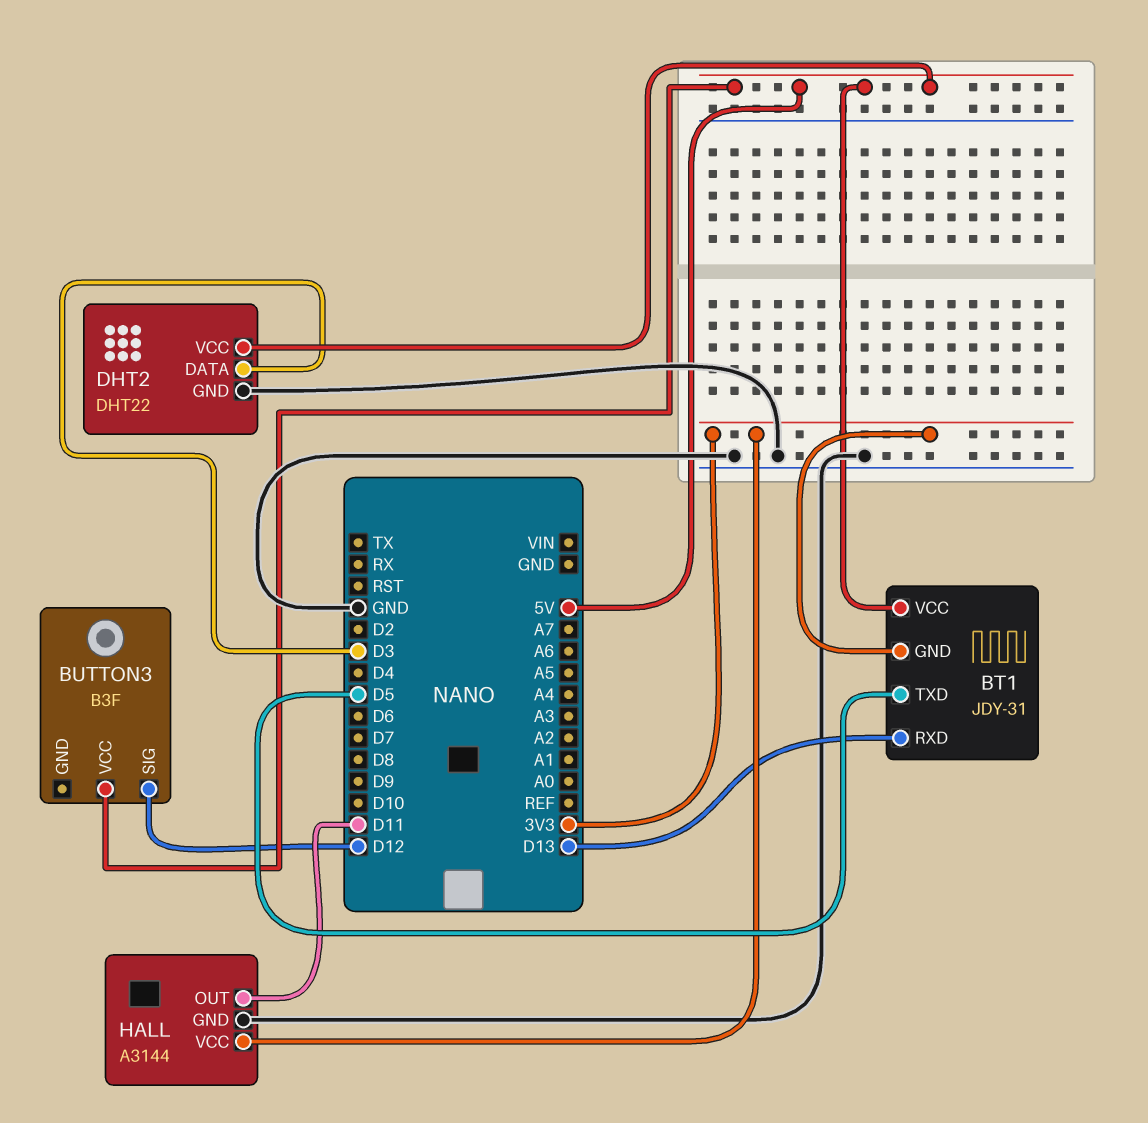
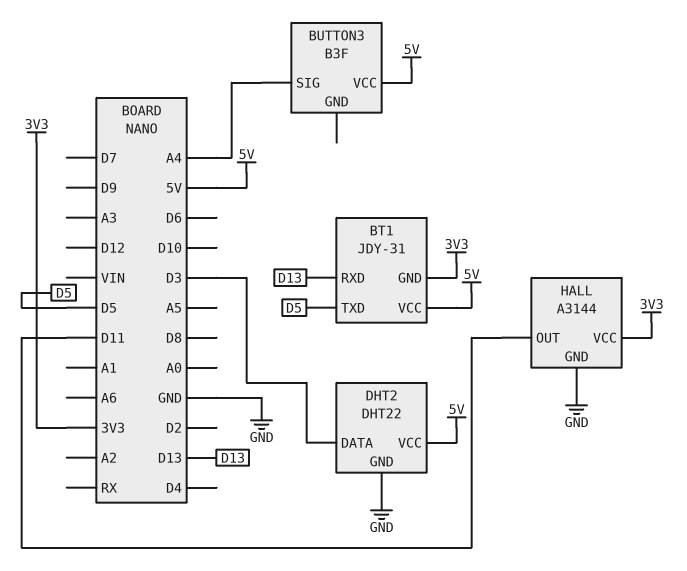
BUTTON3 pin SIG: D12 -> A4

